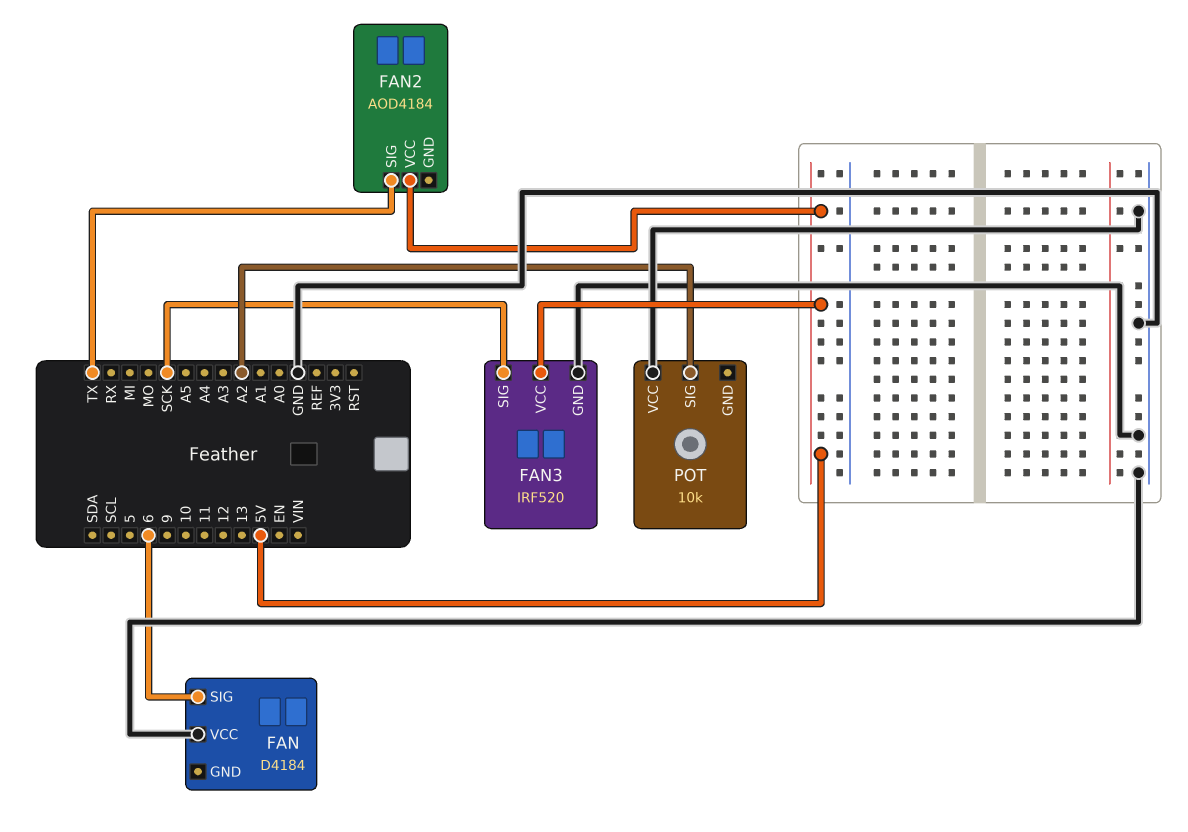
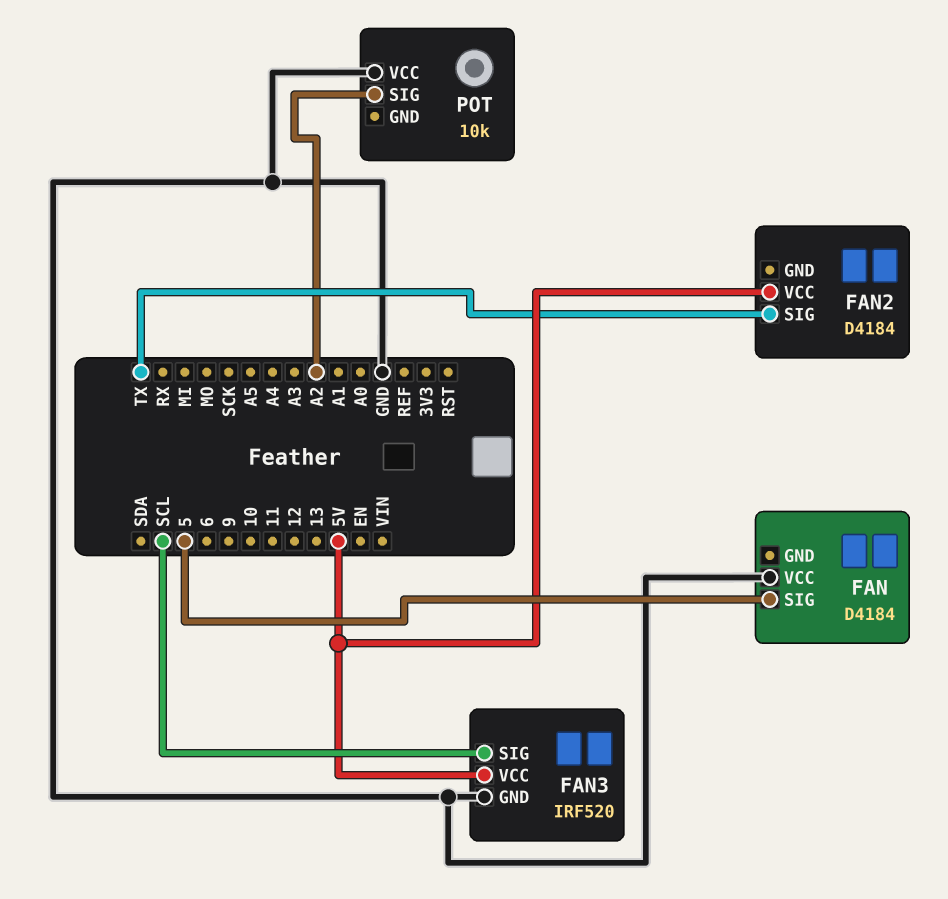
FAN pin SIG: 6 -> 5
FAN2: AOD4184 -> D4184
FAN3 pin SIG: SCK -> SCL

